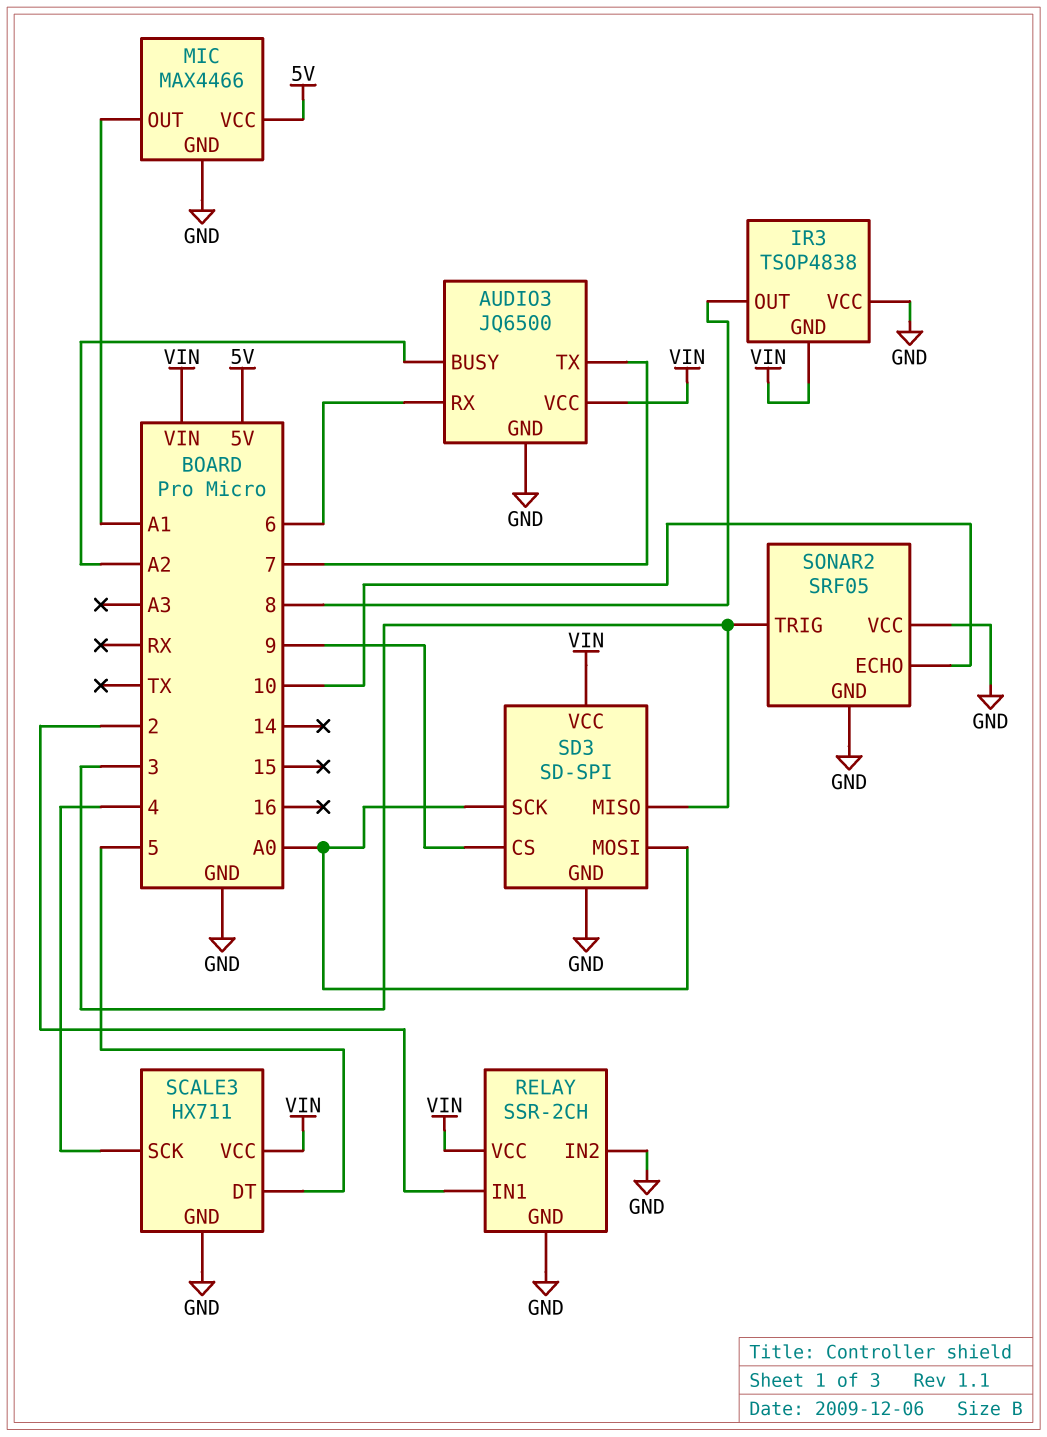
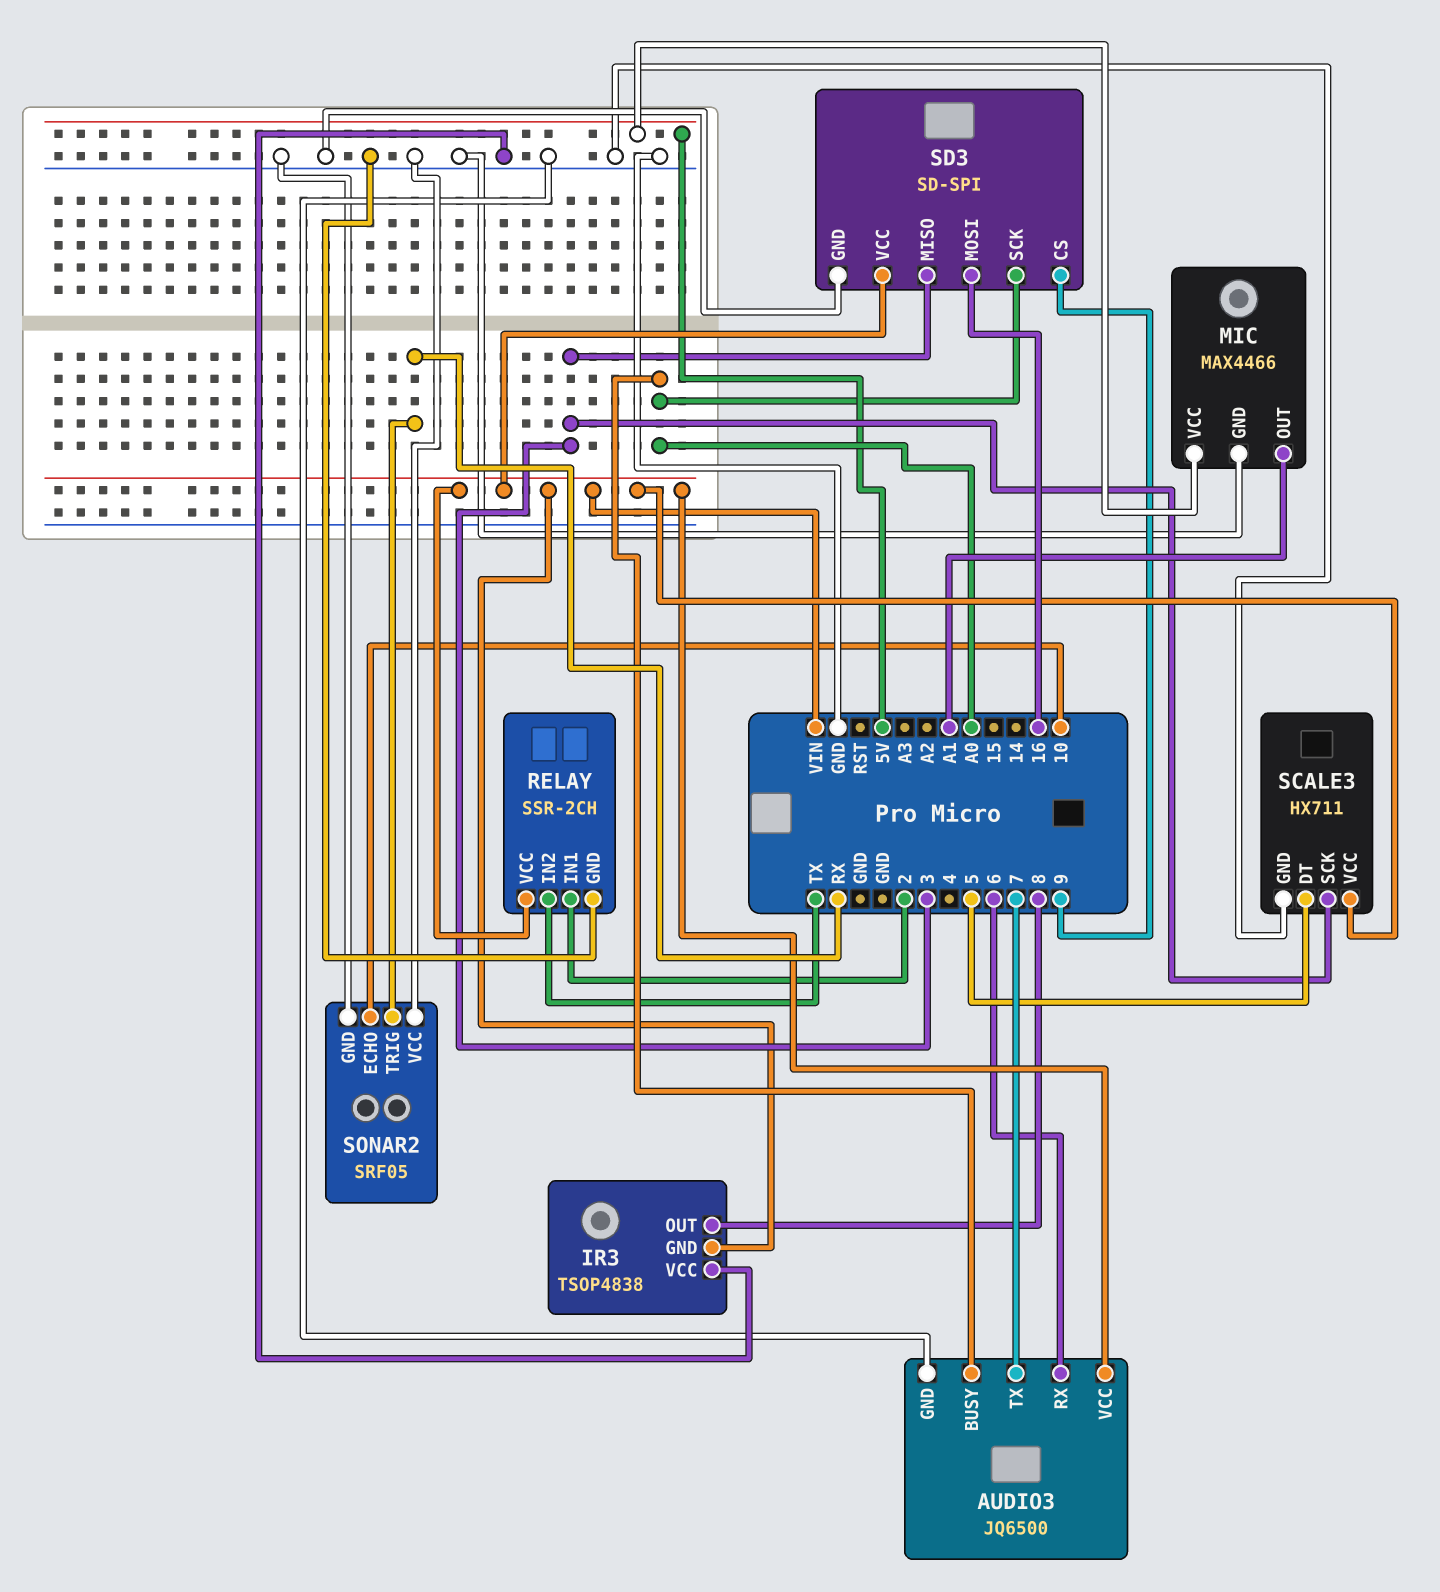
AUDIO3 pin BUSY: A2 -> A0
RELAY pin IN2: GND -> TX
SCALE3 pin SCK: 4 -> 3
SD3 pin MOSI: A0 -> 16
SONAR2 pin TRIG: 3 -> RX

